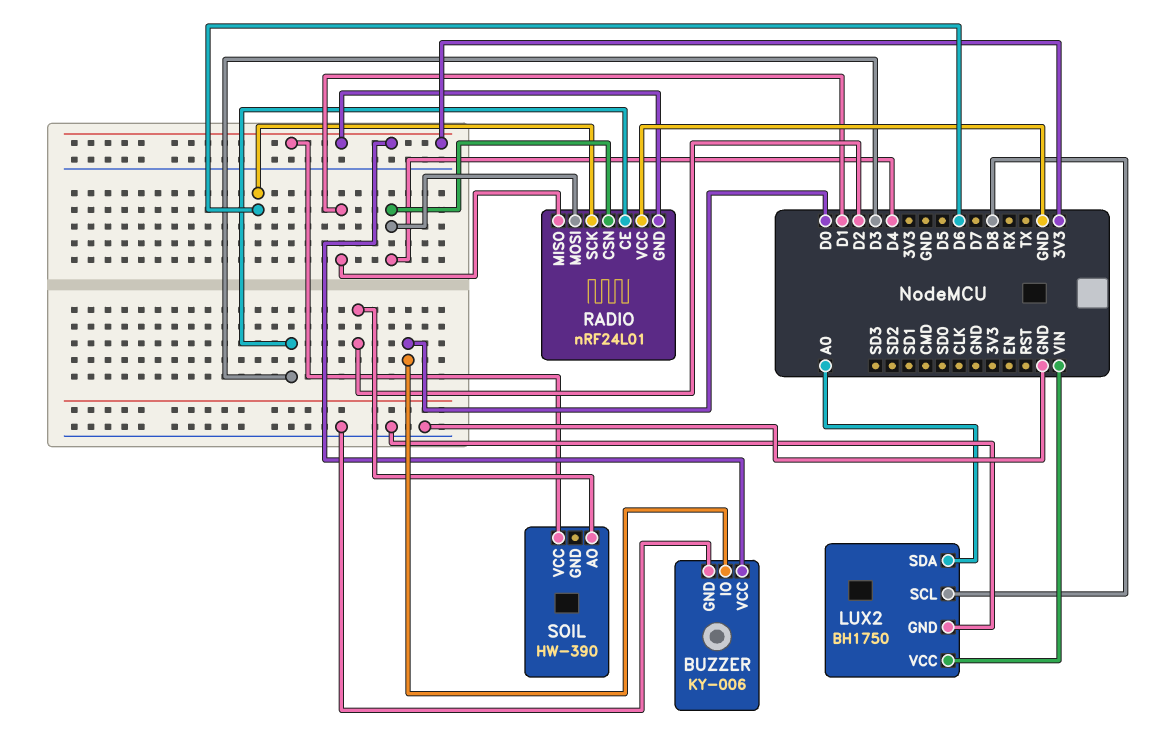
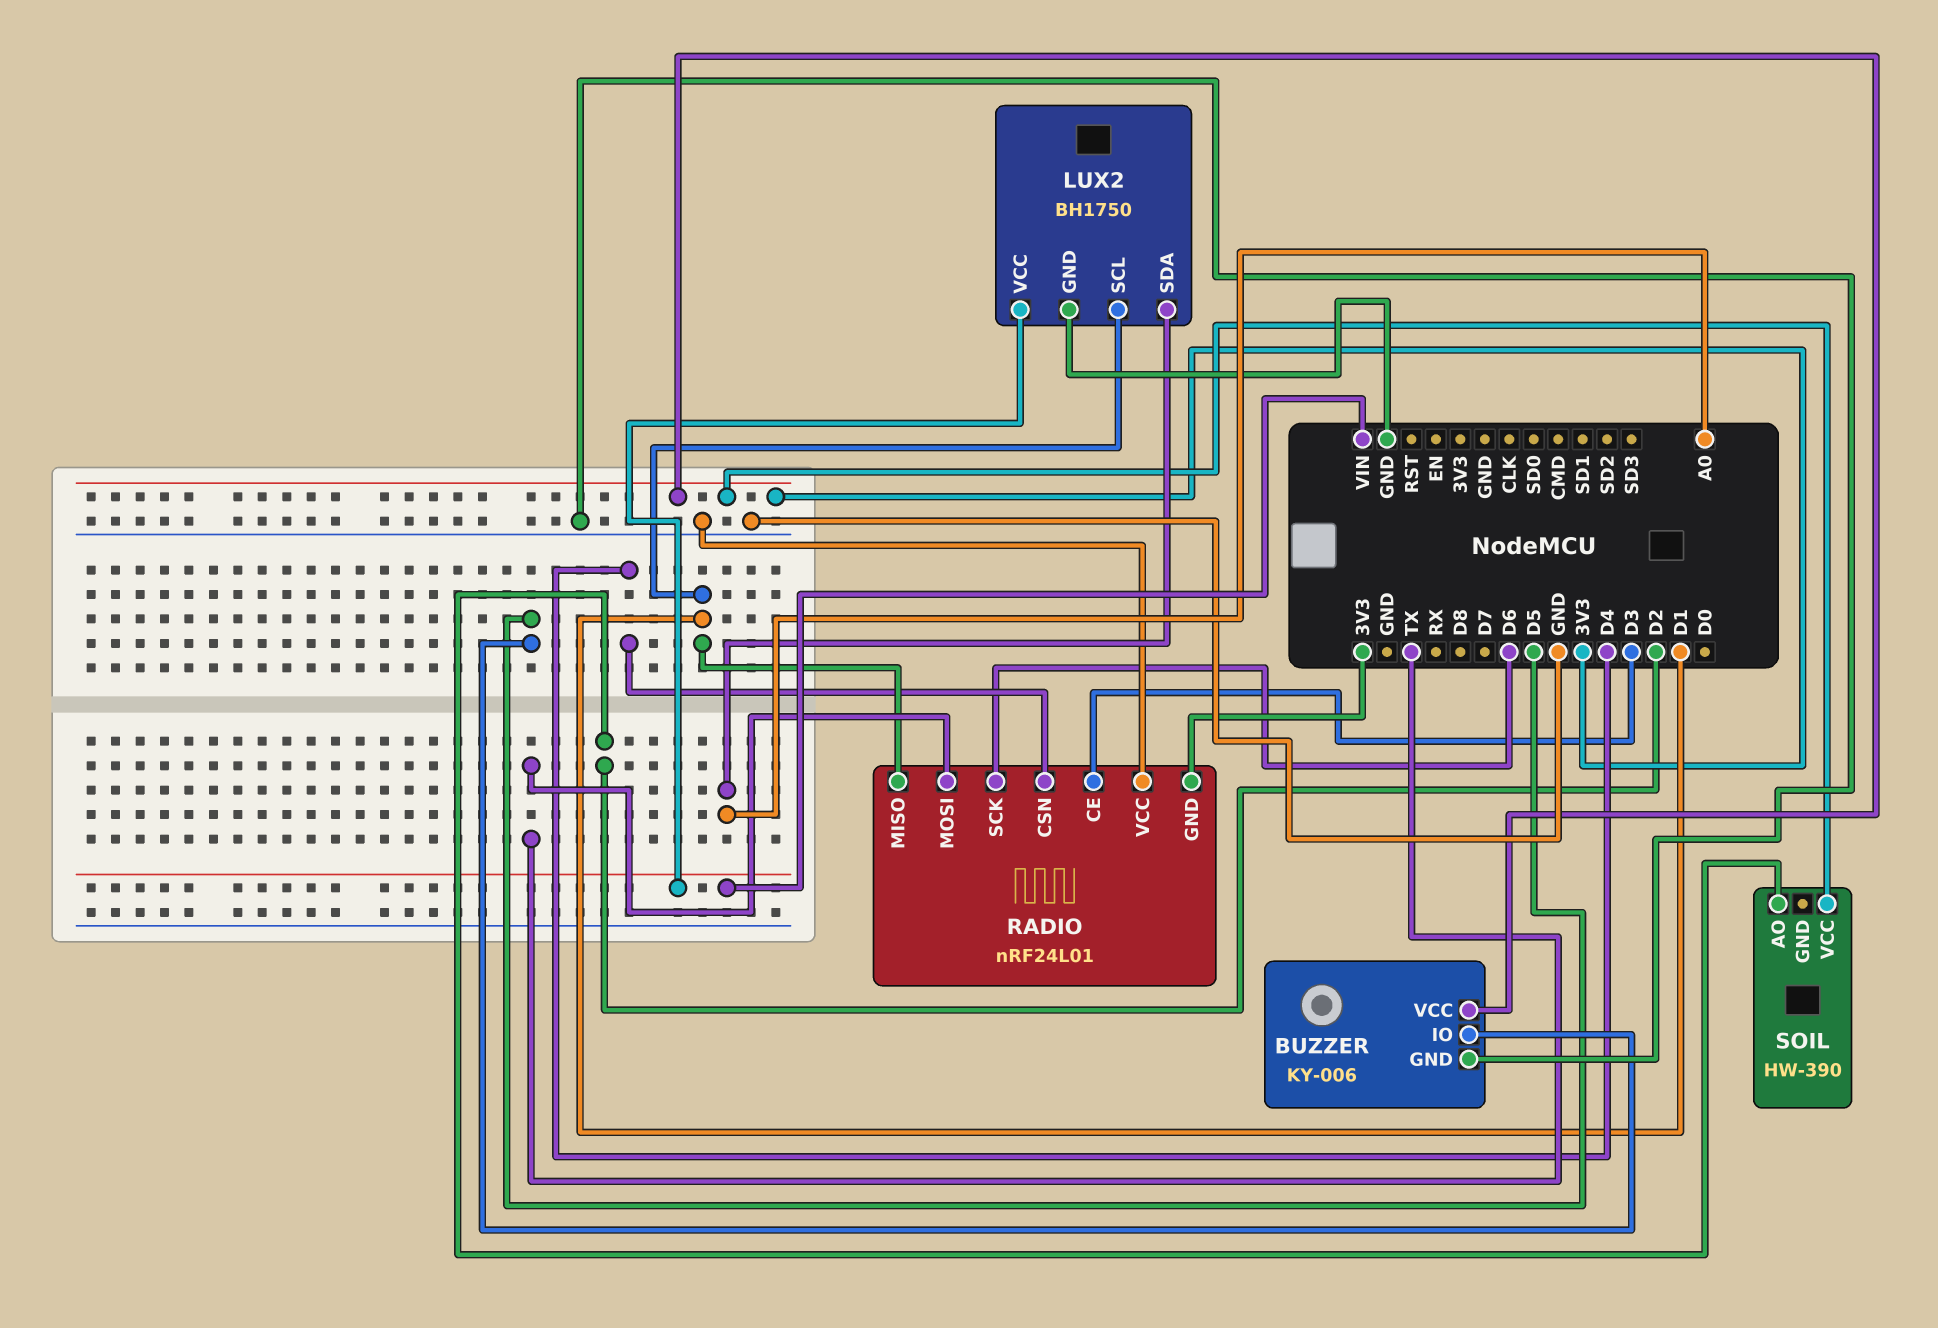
BUZZER pin IO: D0 -> D5
LUX2 pin SCL: D8 -> D1
RADIO pin MOSI: D4 -> TX

